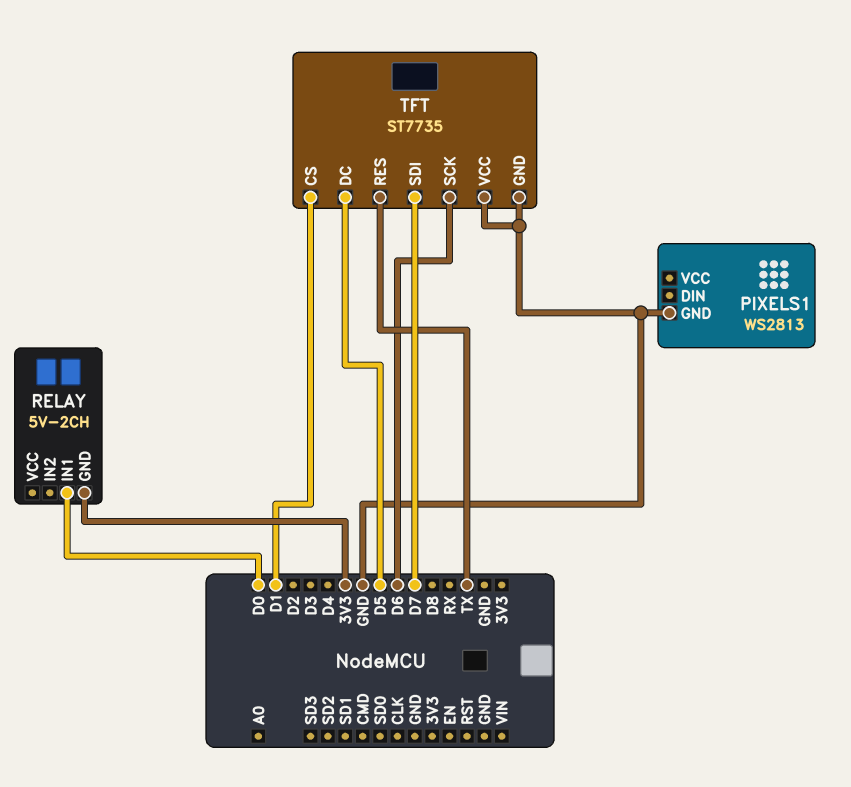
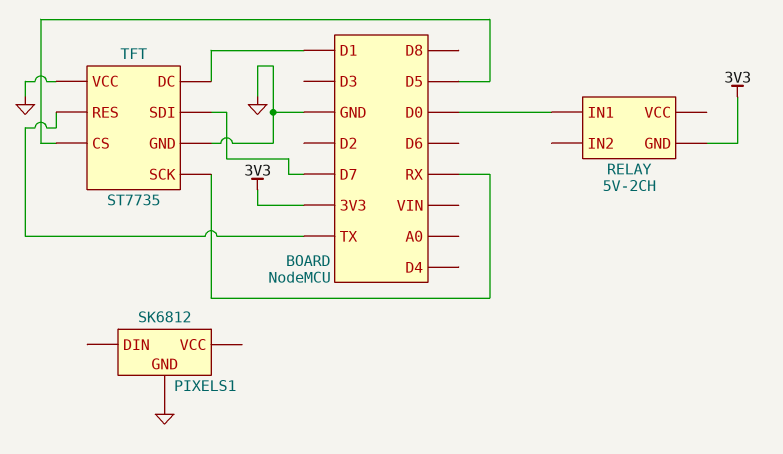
PIXELS1: WS2813 -> SK6812
TFT pin CS: D1 -> D5
TFT pin DC: D5 -> D1
TFT pin SCK: D6 -> RX

